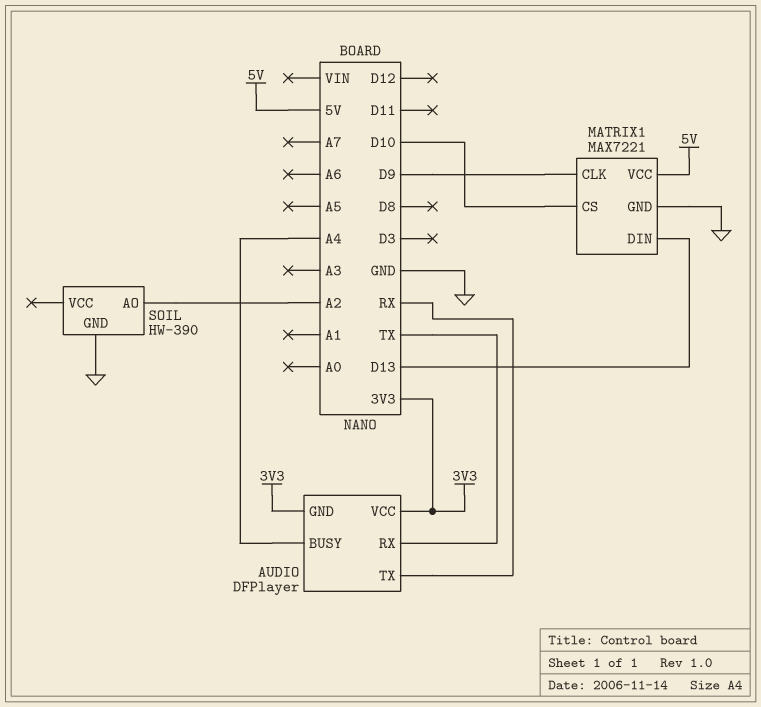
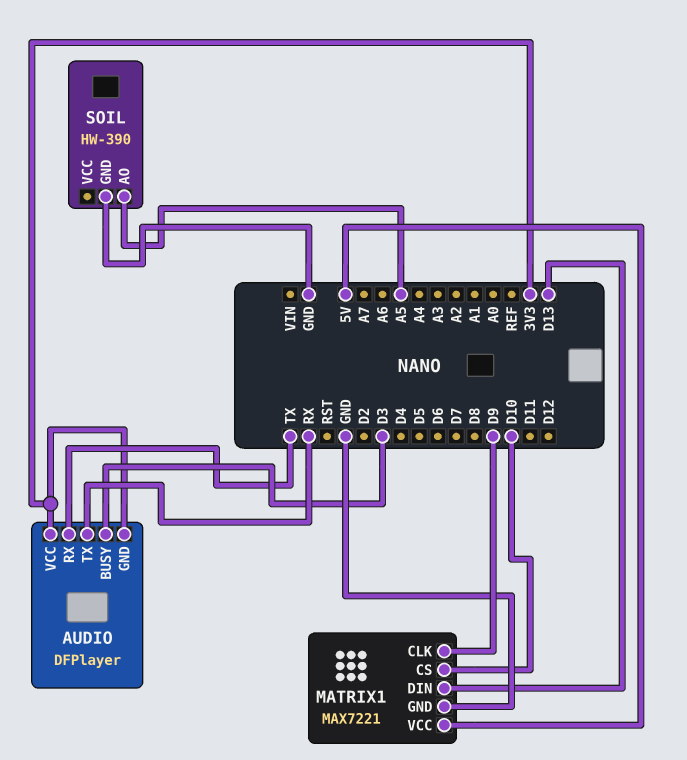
AUDIO pin BUSY: A4 -> D3
SOIL pin AO: A2 -> A5

